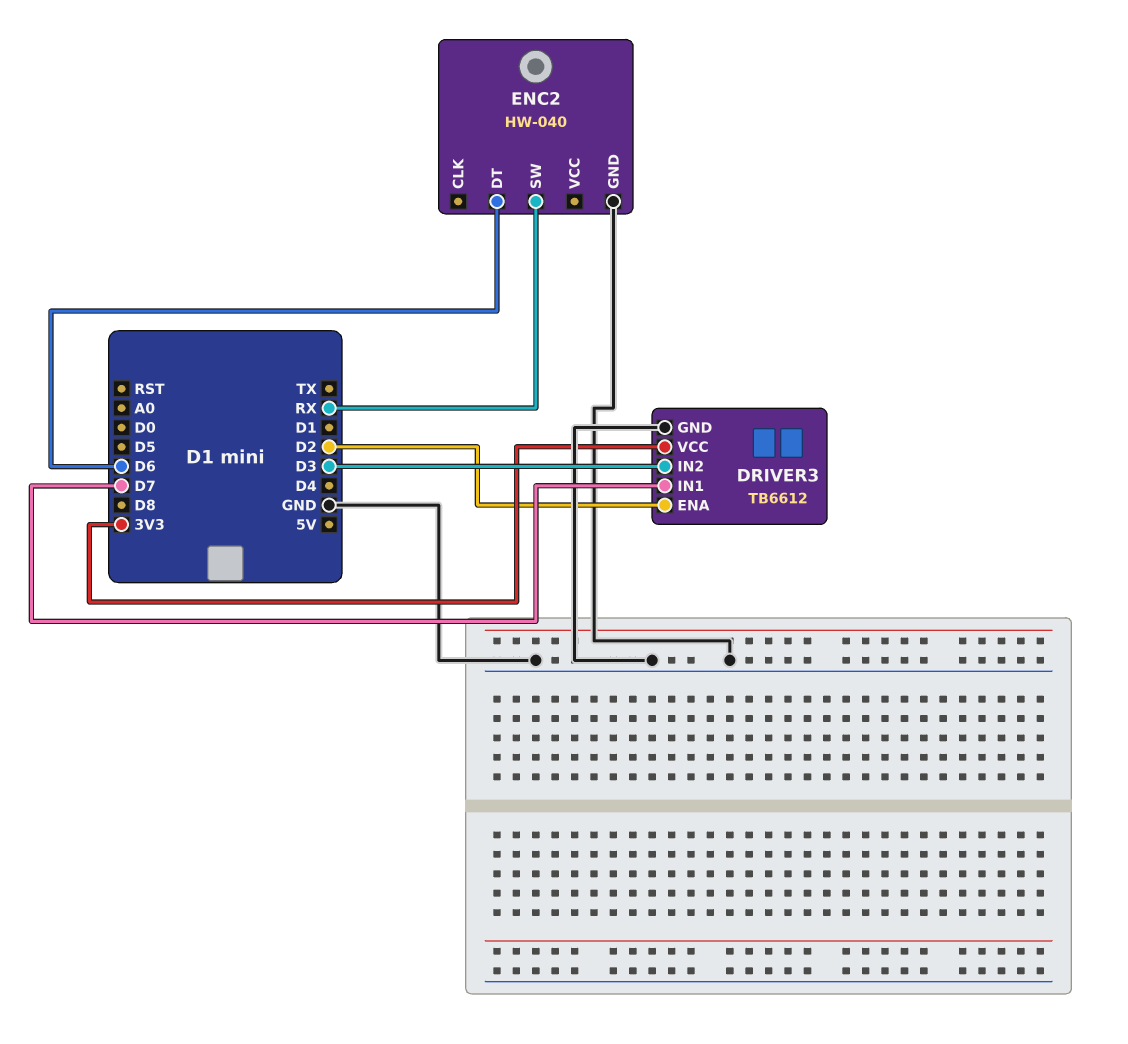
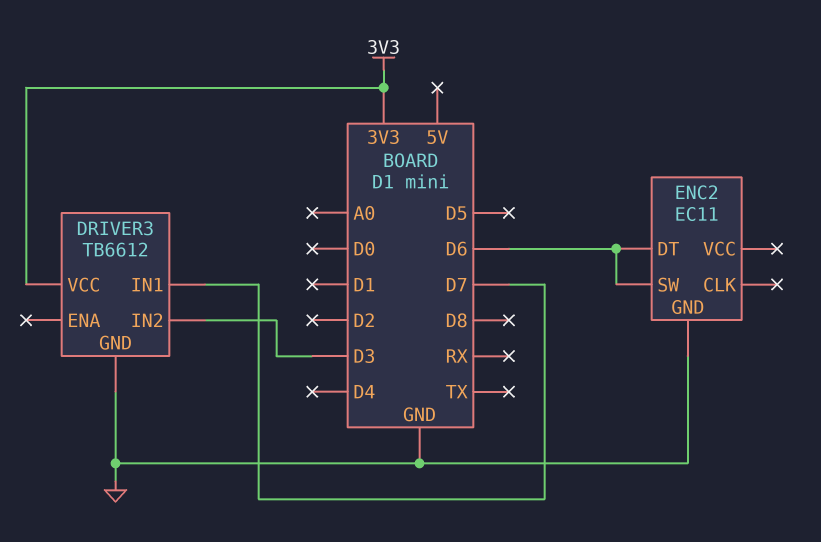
DRIVER3 pin ENA: D2 -> none
ENC2: HW-040 -> EC11
ENC2 pin SW: RX -> D6

